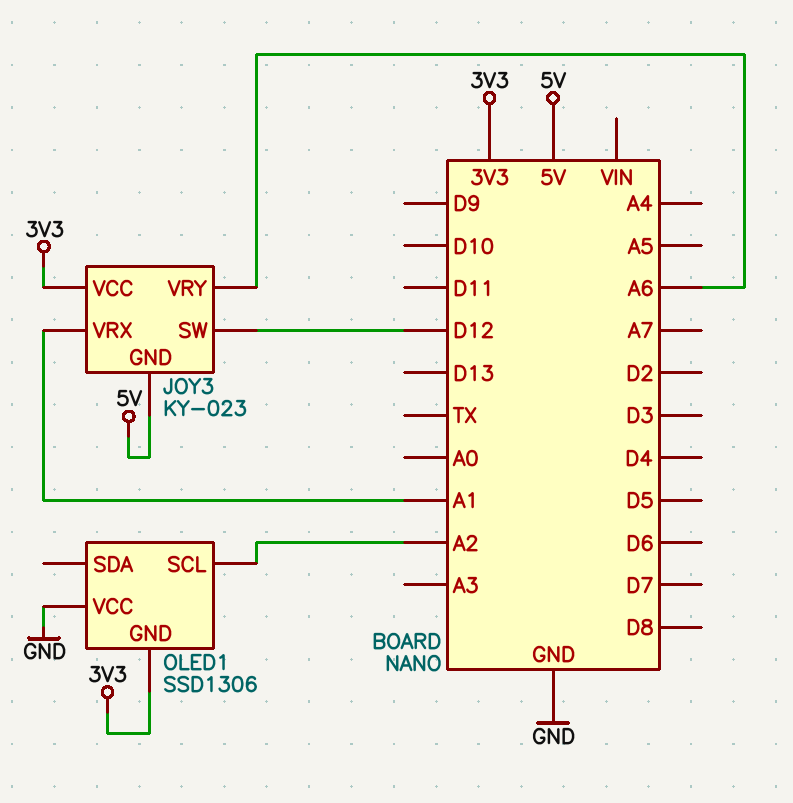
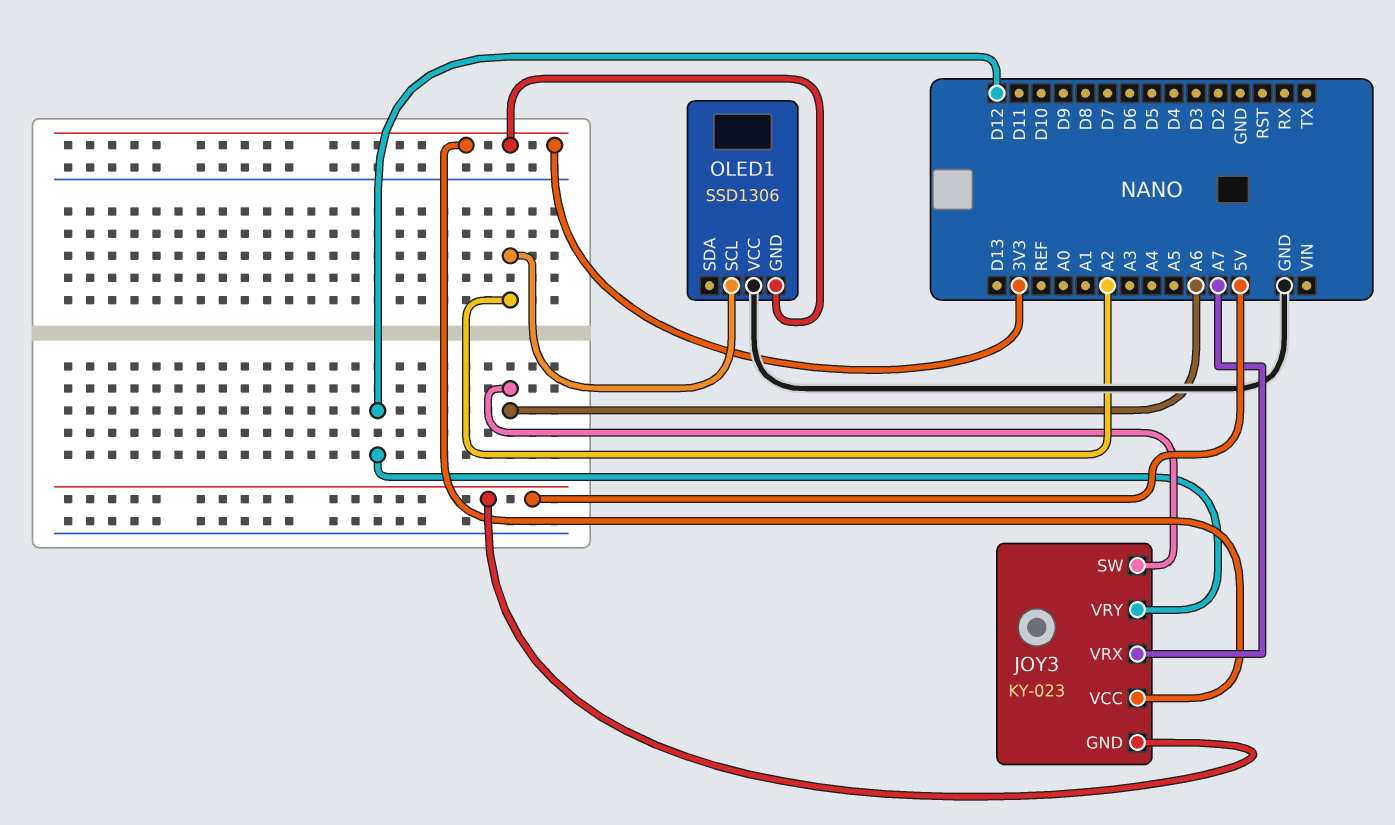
JOY3 pin SW: D12 -> A6
JOY3 pin VRX: A1 -> A7
JOY3 pin VRY: A6 -> D12

